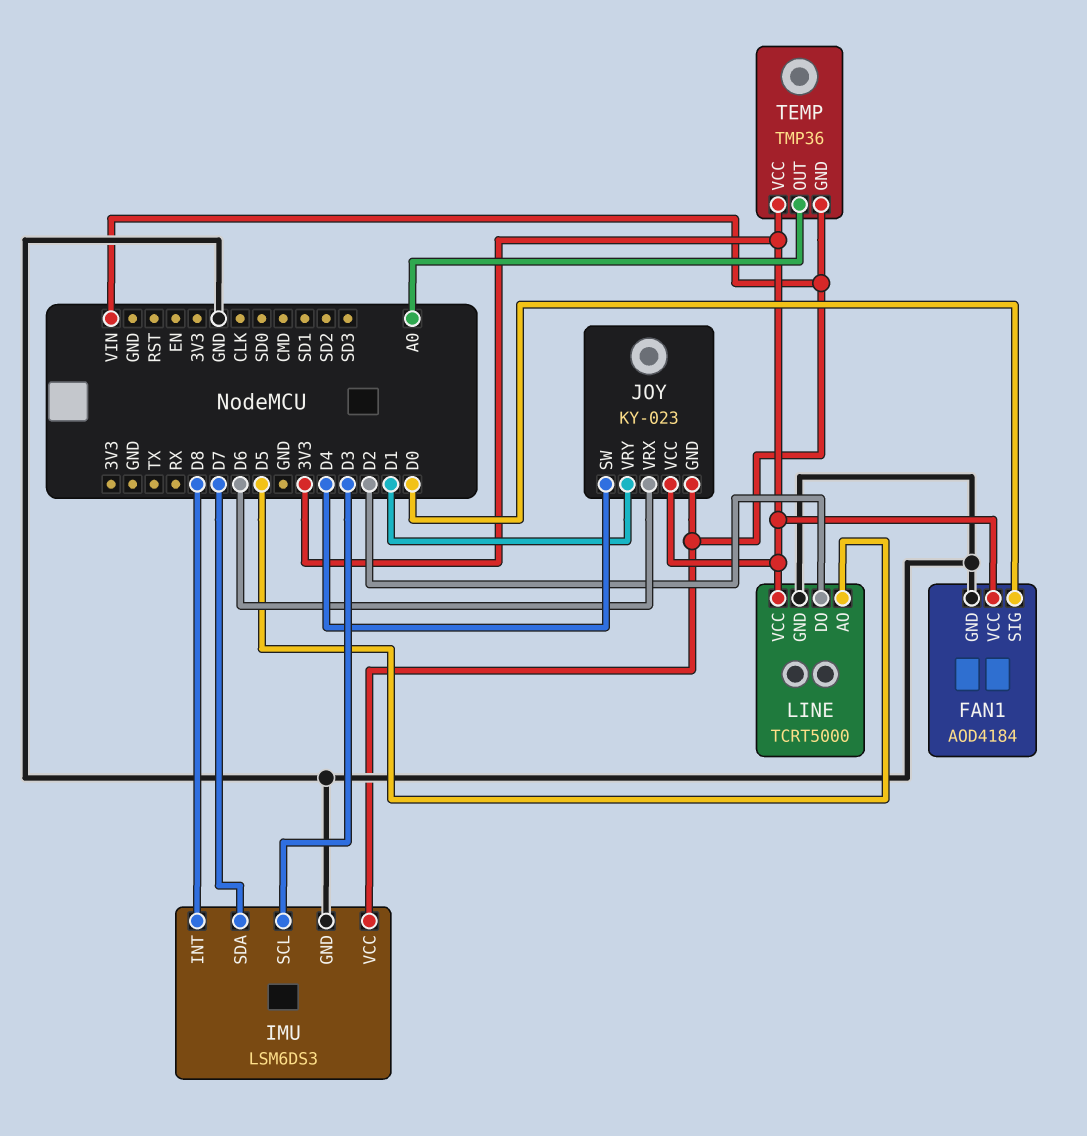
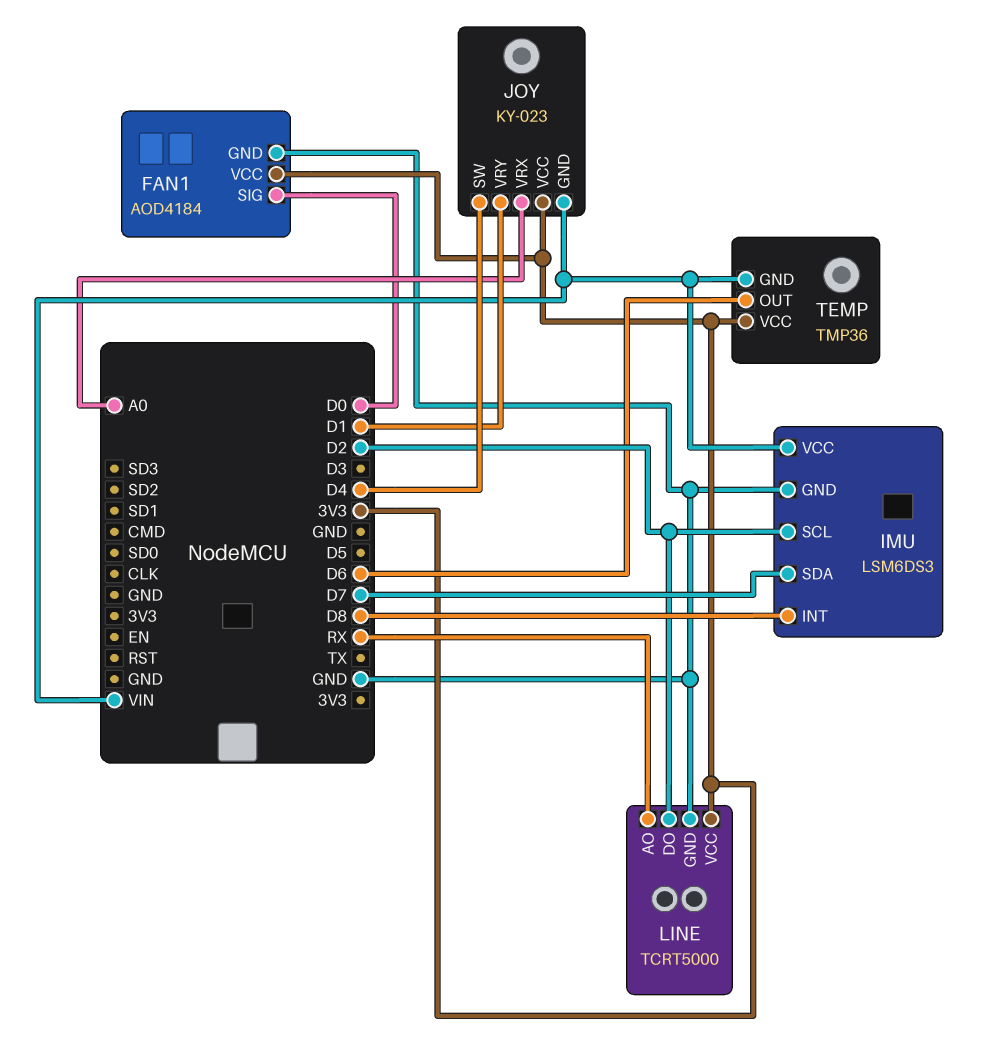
IMU pin SCL: D3 -> D2
JOY pin VRX: D6 -> A0
LINE pin AO: D5 -> RX
TEMP pin OUT: A0 -> D6

